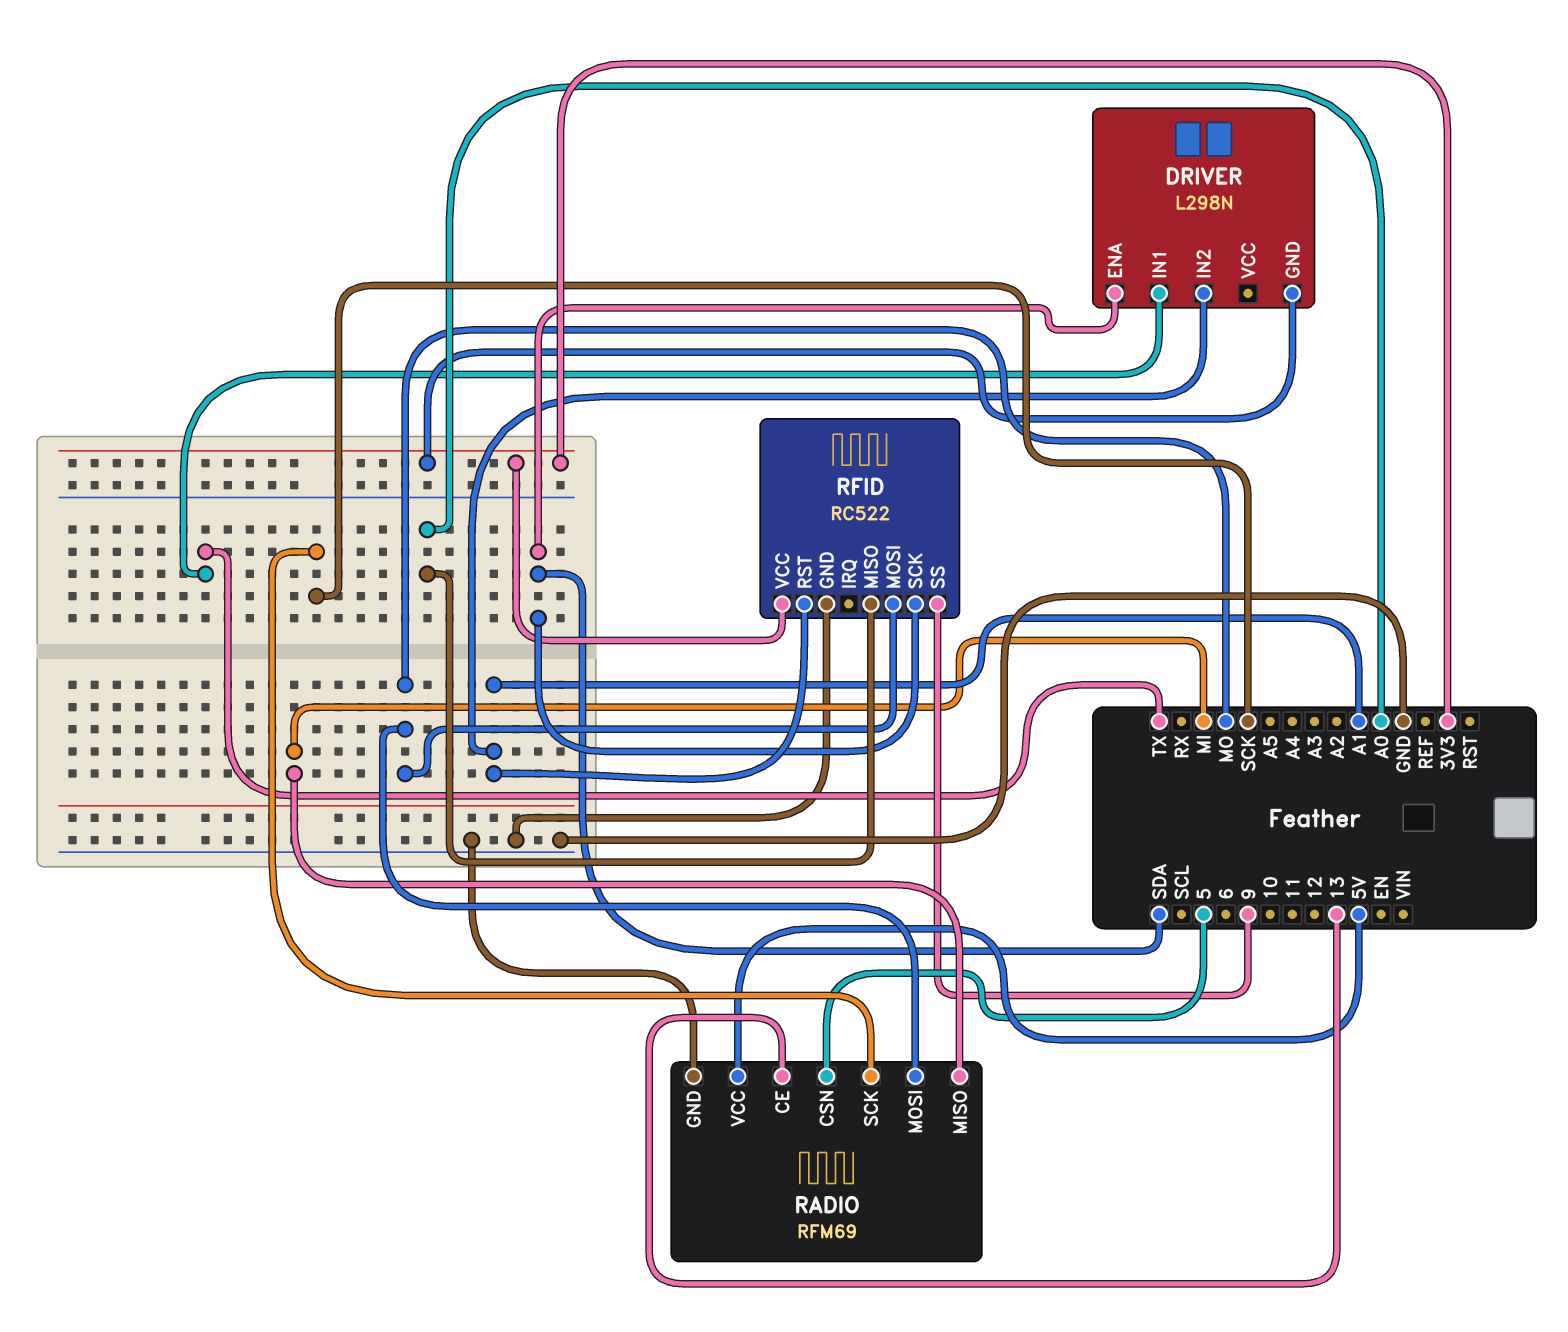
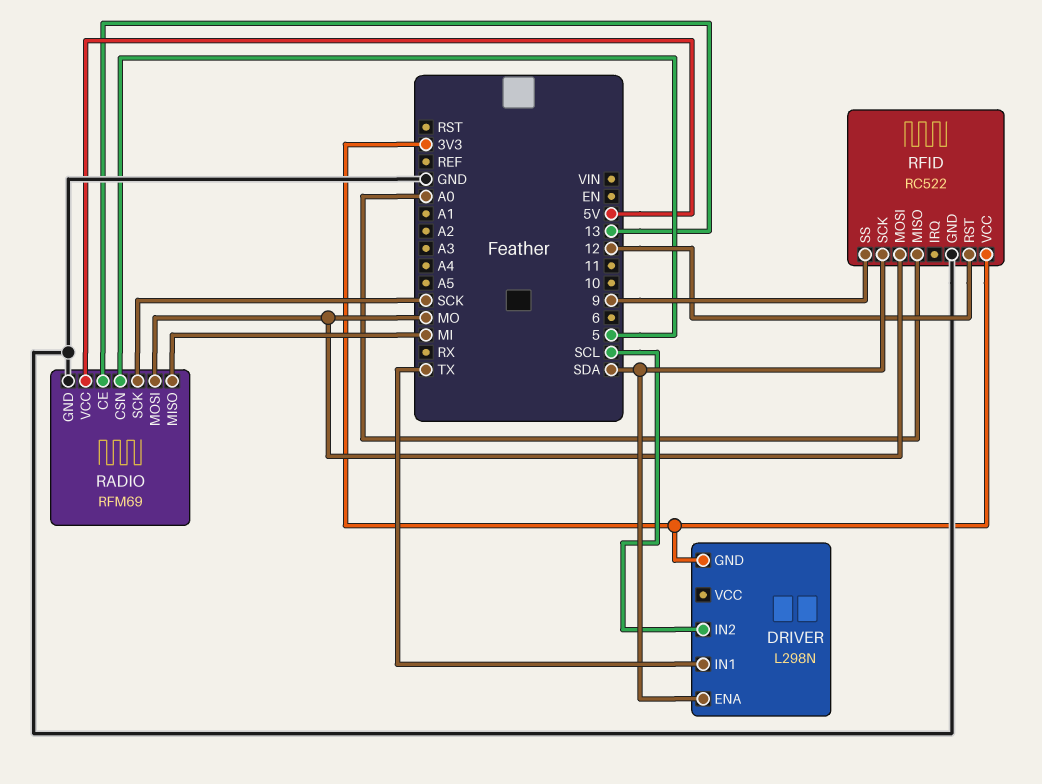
DRIVER pin IN2: A1 -> SCL
RFID pin RST: A1 -> 12

